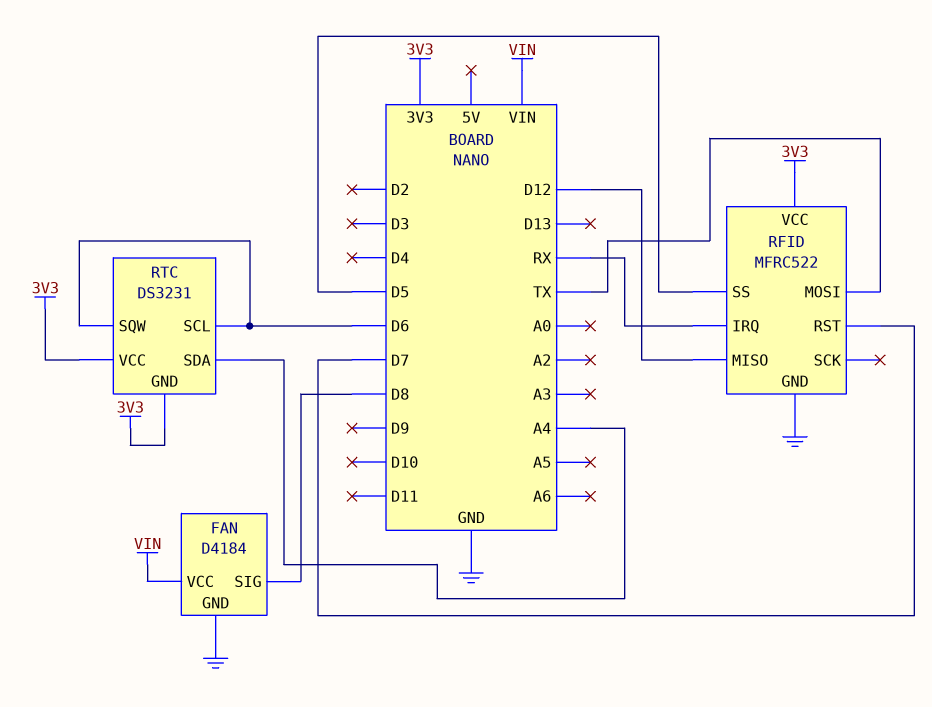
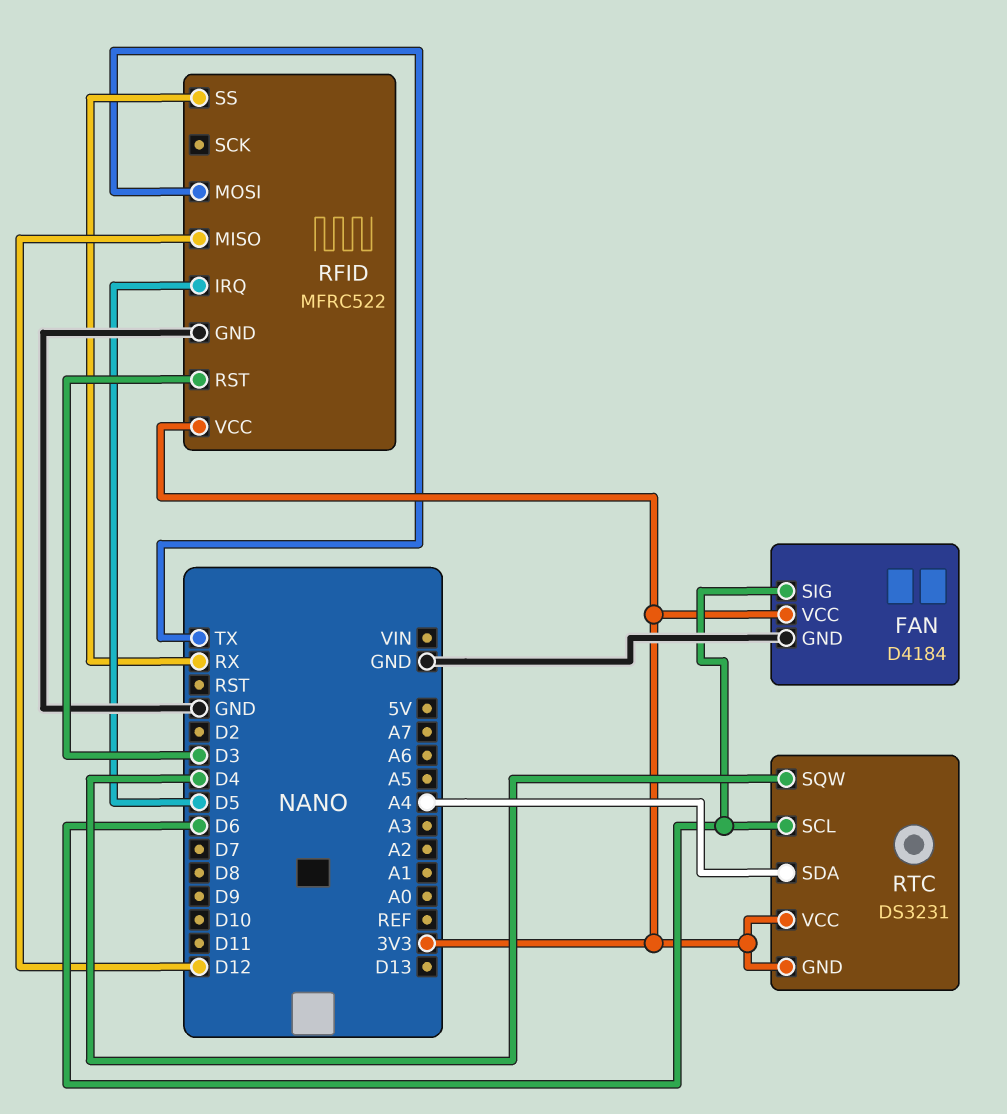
FAN pin SIG: D8 -> D6
FAN pin VCC: VIN -> 3V3
RFID pin IRQ: RX -> D5
RFID pin RST: D7 -> D3
RFID pin SS: D5 -> RX
RTC pin SQW: D6 -> D4

